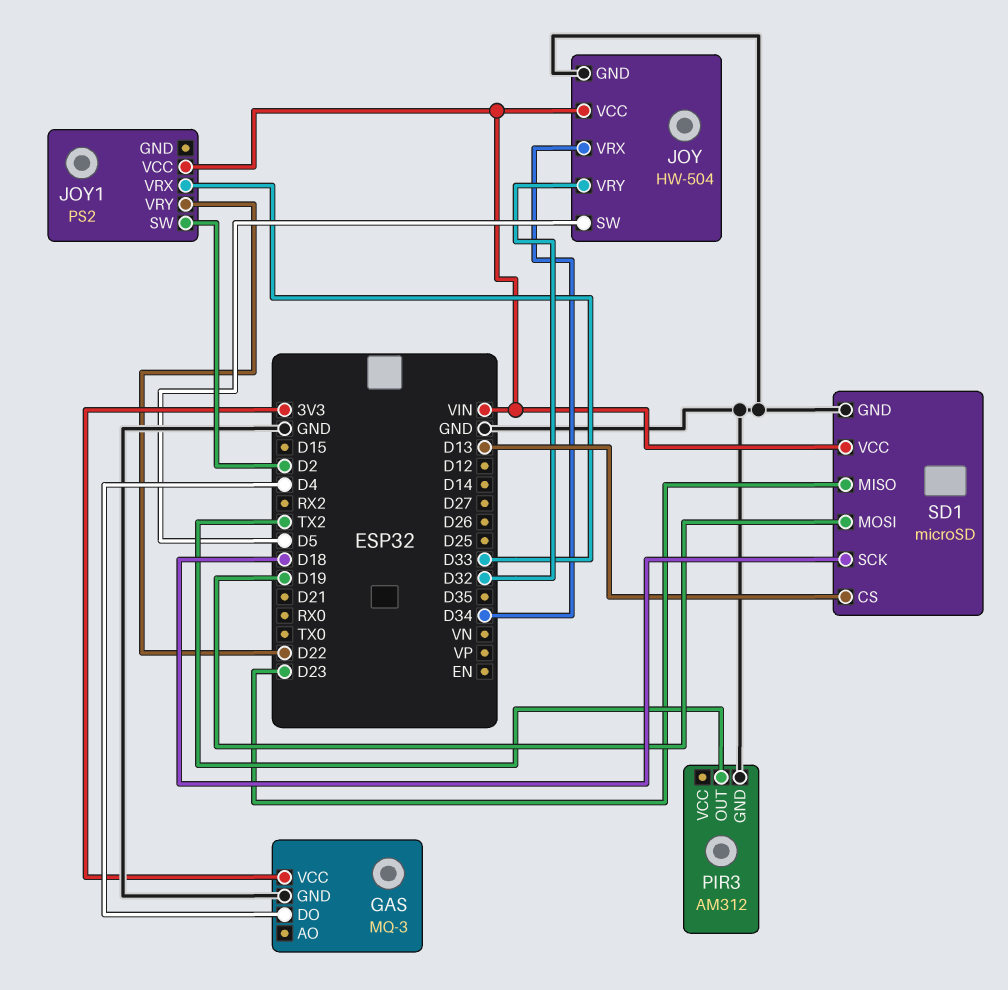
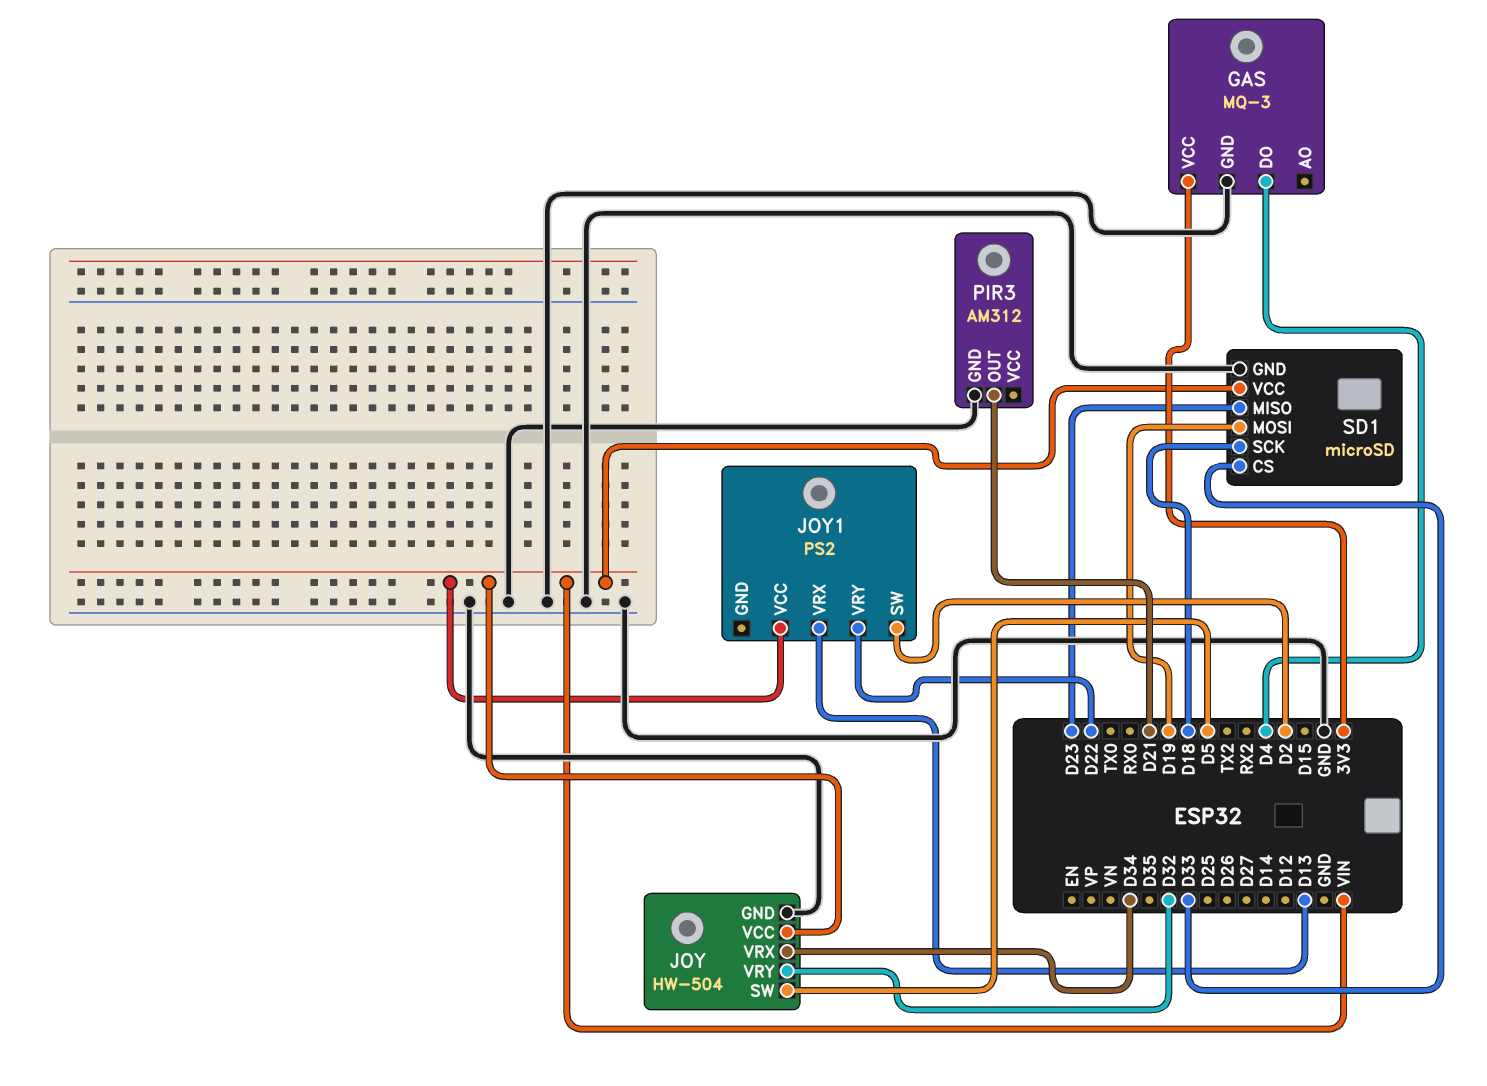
JOY1 pin VRX: D33 -> D13
PIR3 pin OUT: TX2 -> D21
SD1 pin CS: D13 -> D33

